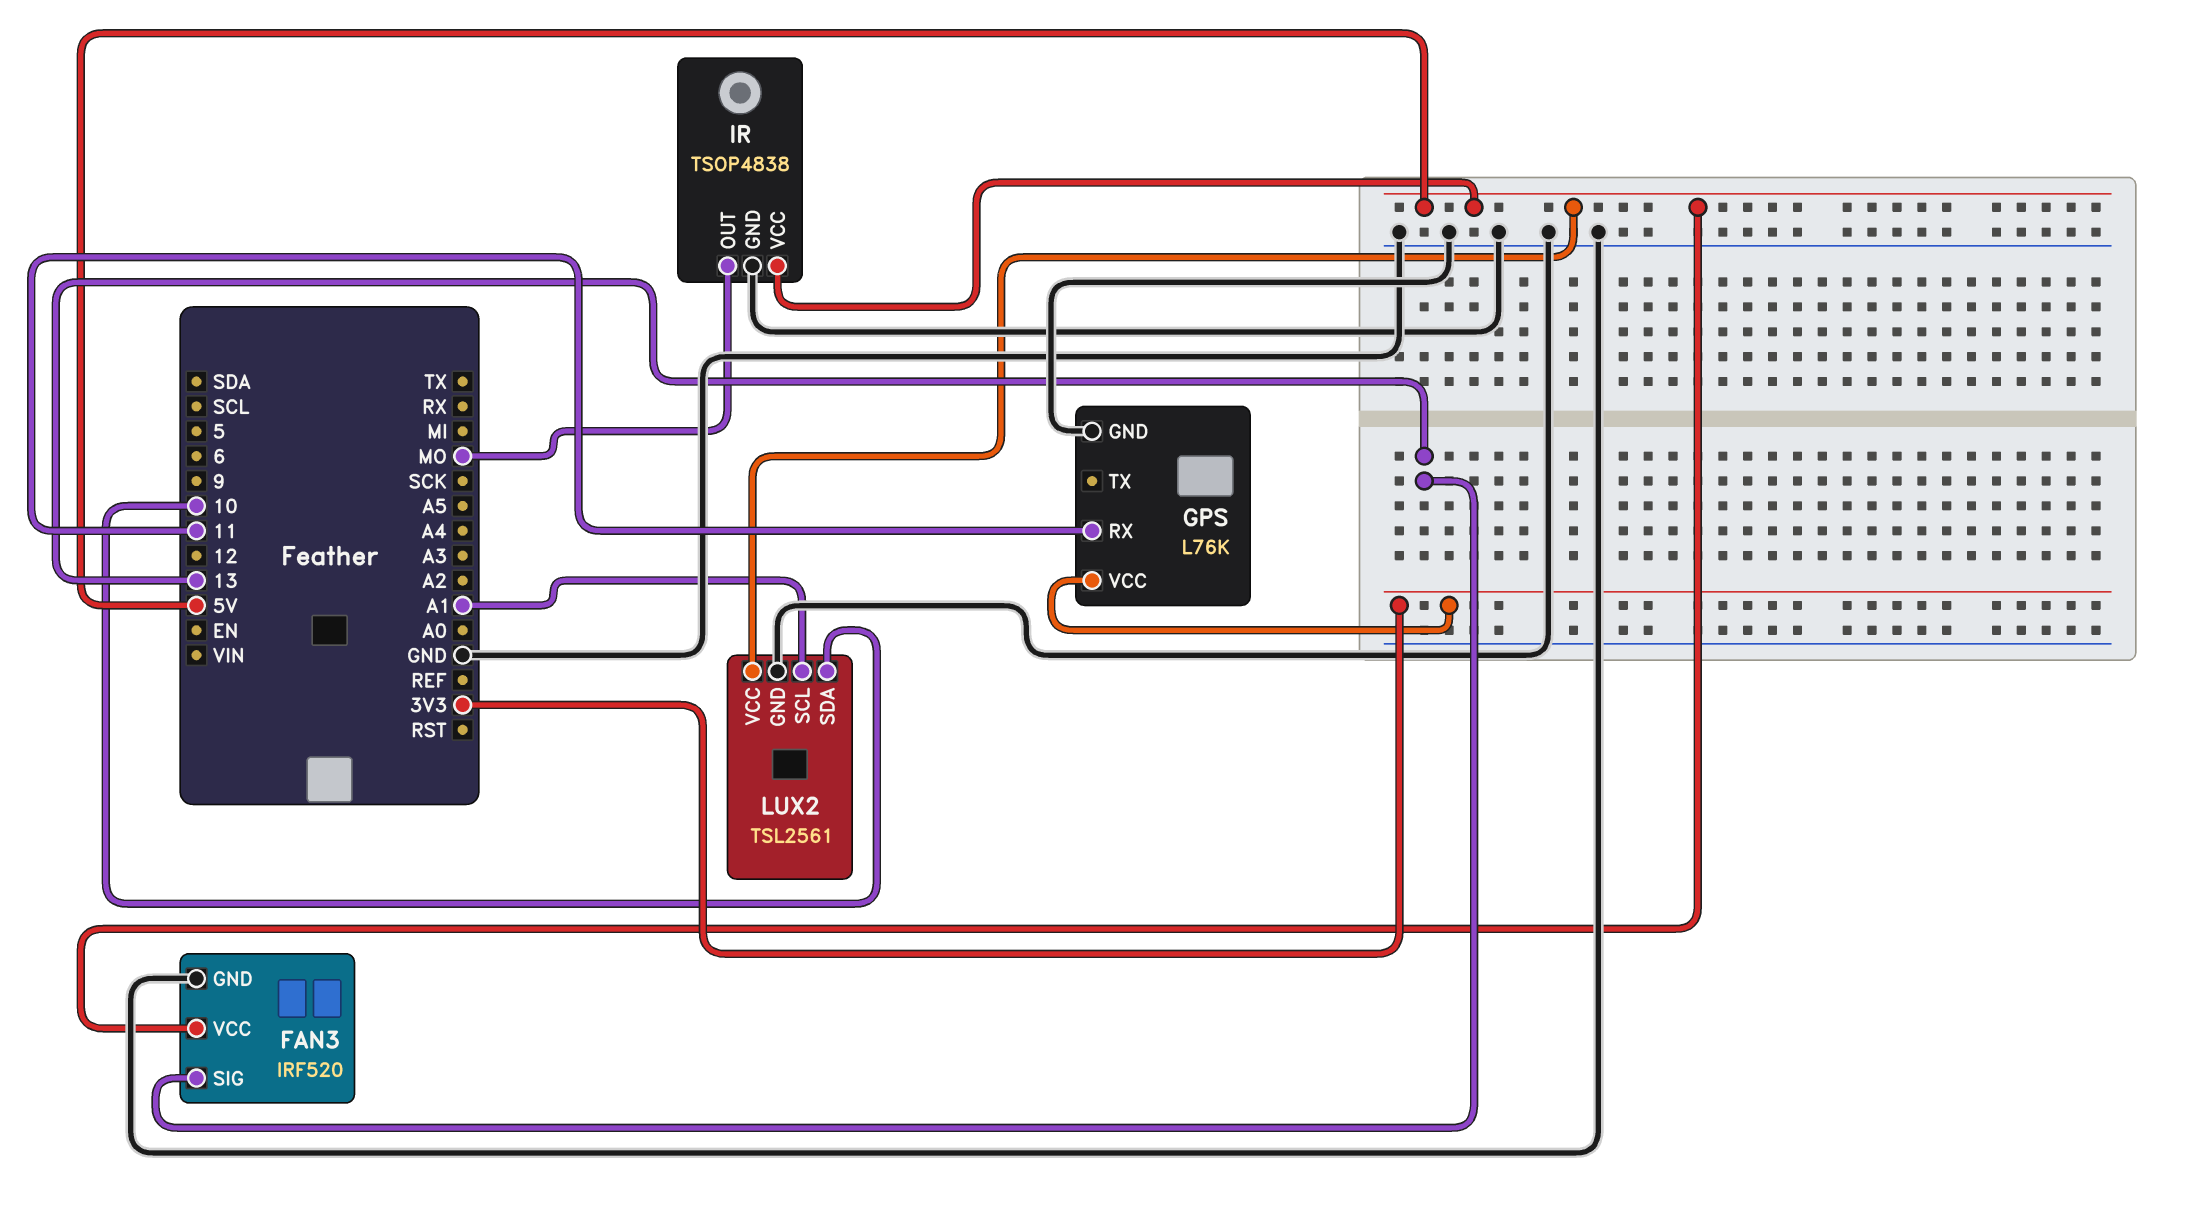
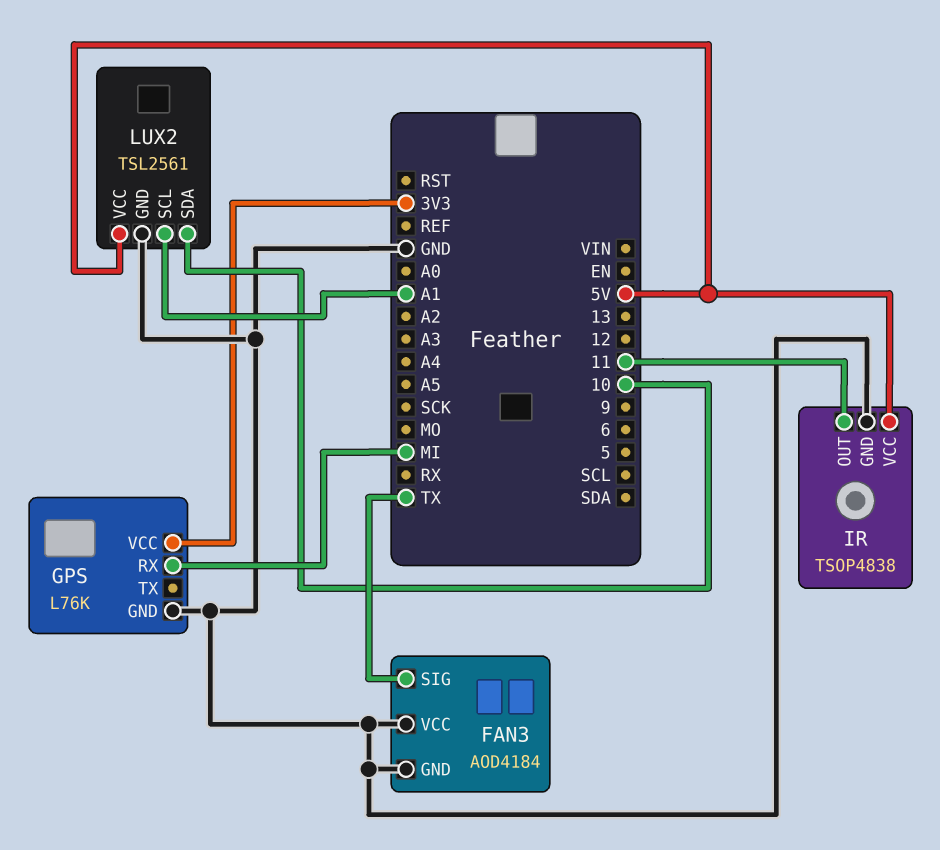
FAN3: IRF520 -> AOD4184
FAN3 pin SIG: 13 -> TX
FAN3 pin VCC: 5V -> GND
GPS pin RX: 11 -> MI
IR pin OUT: MO -> 11

